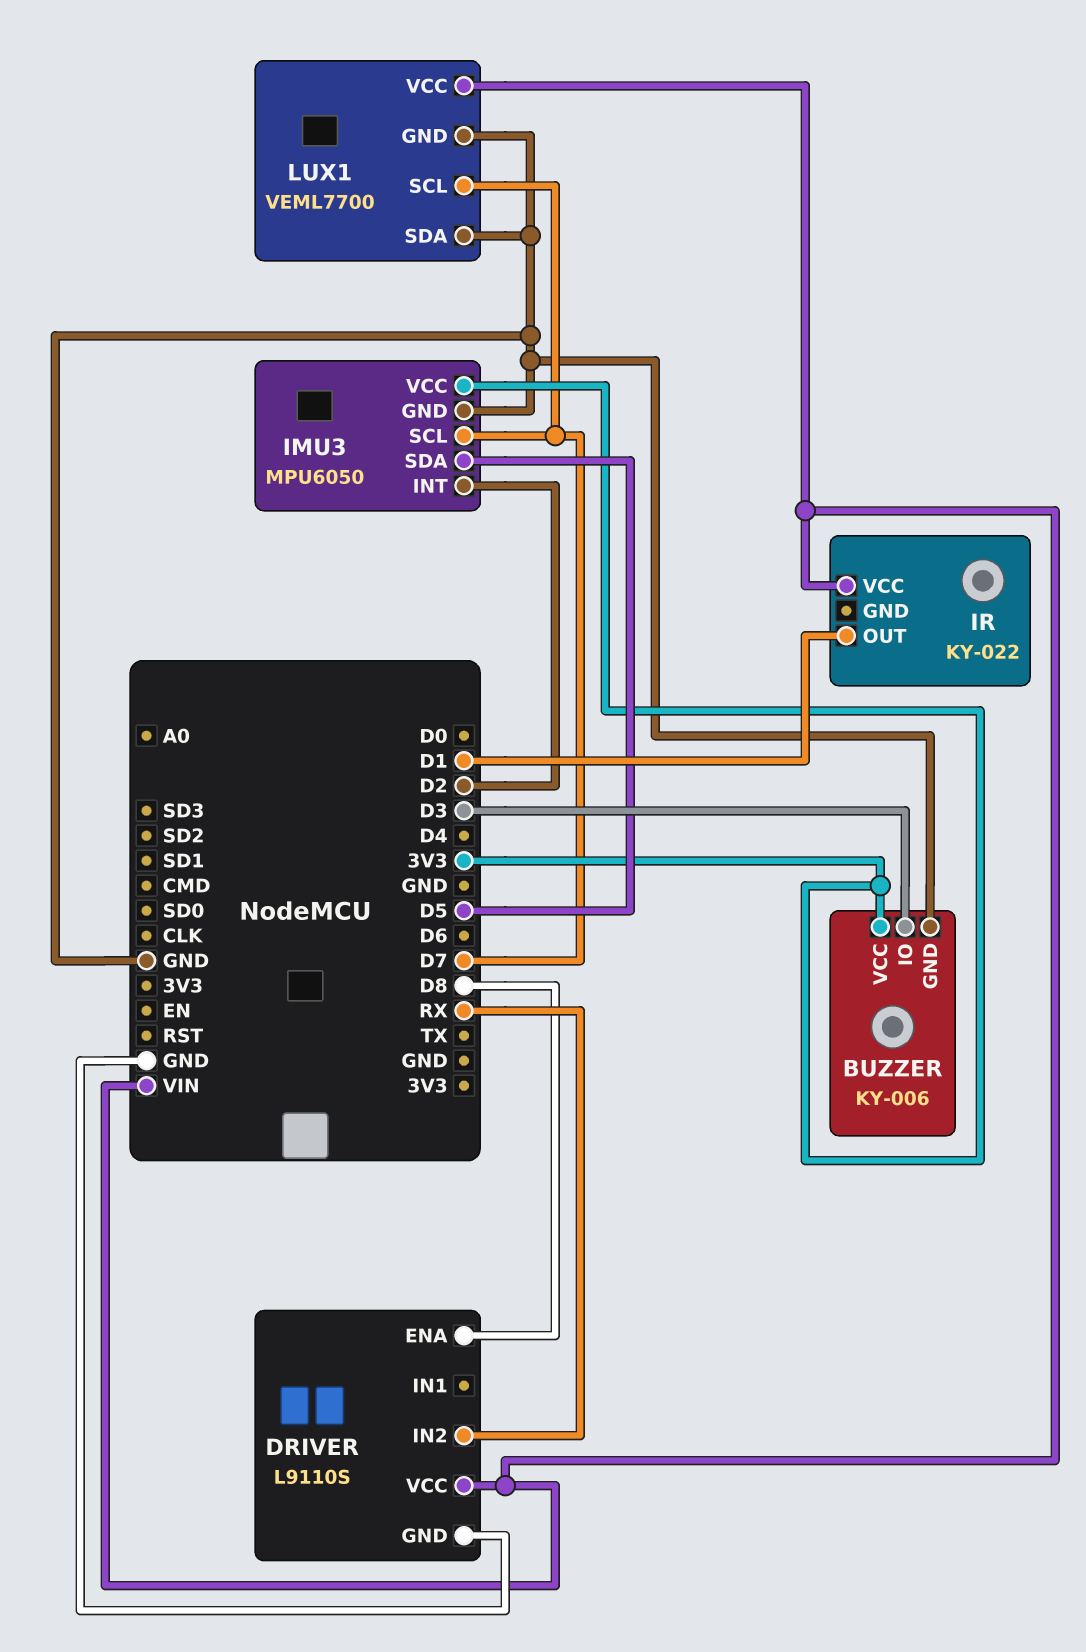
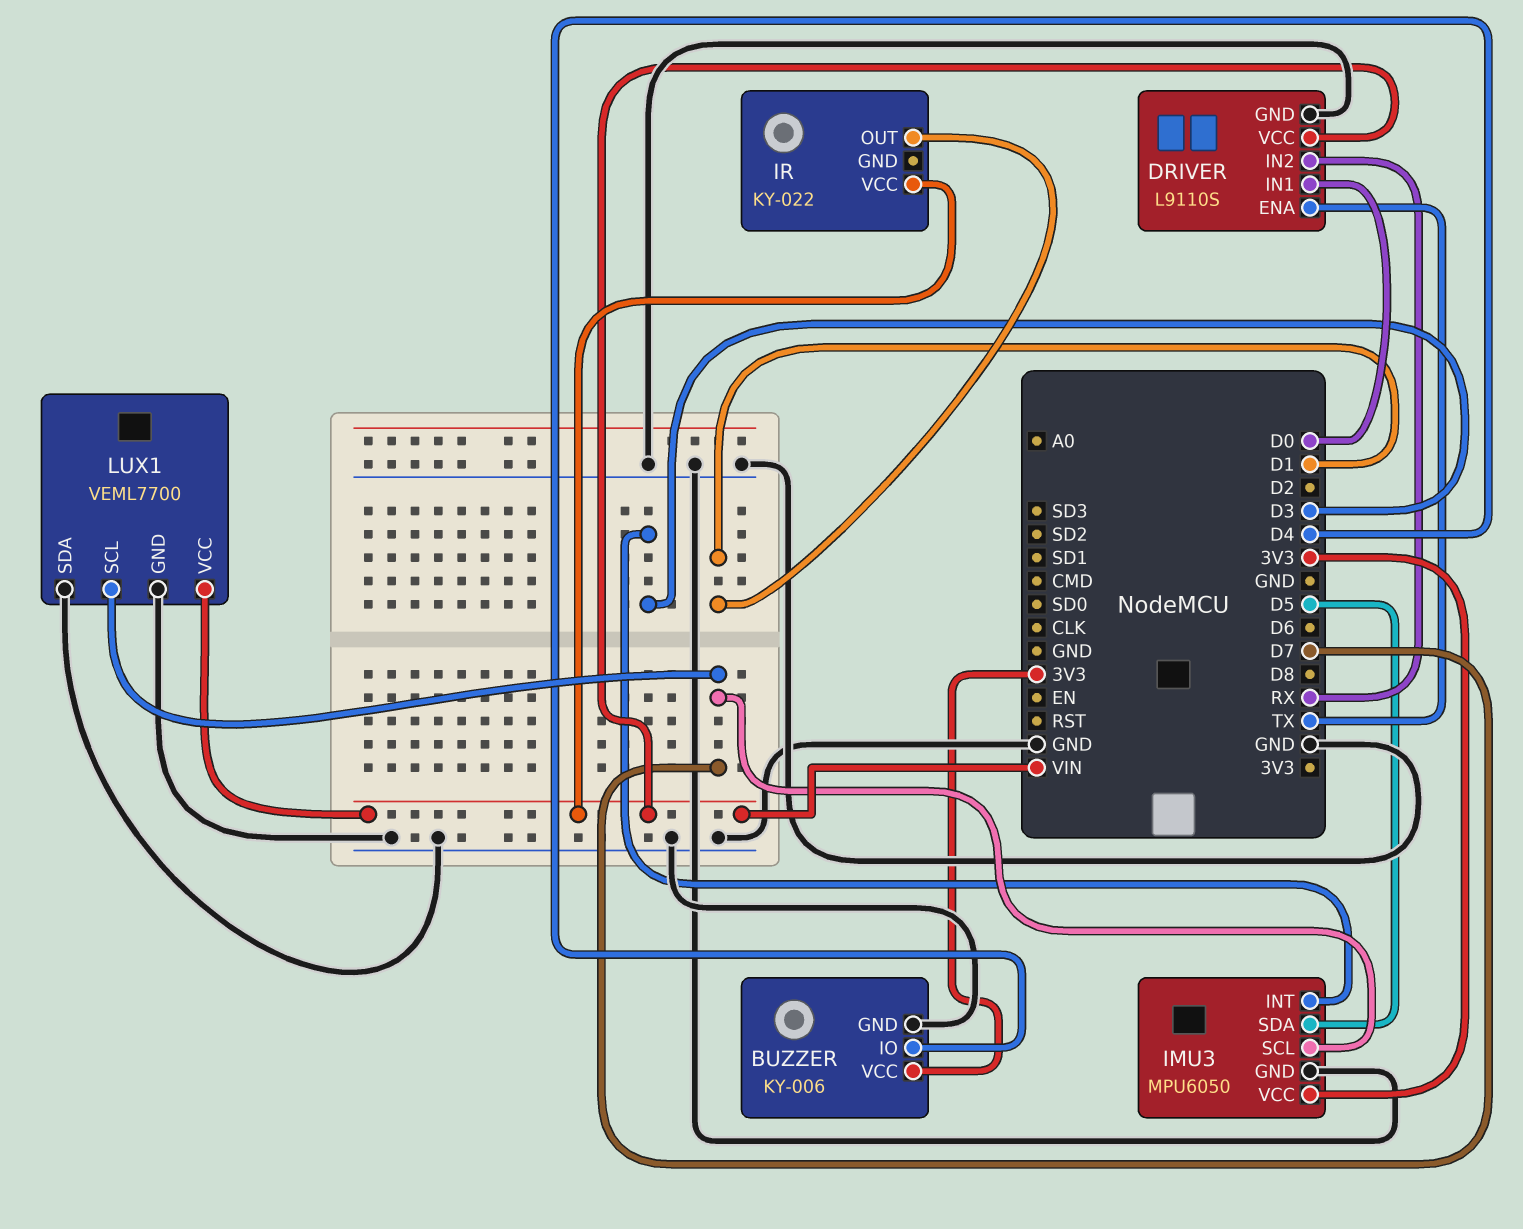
BUZZER pin IO: D3 -> D4
DRIVER pin ENA: D8 -> TX
DRIVER pin IN1: none -> D0
IMU3 pin INT: D2 -> D3

